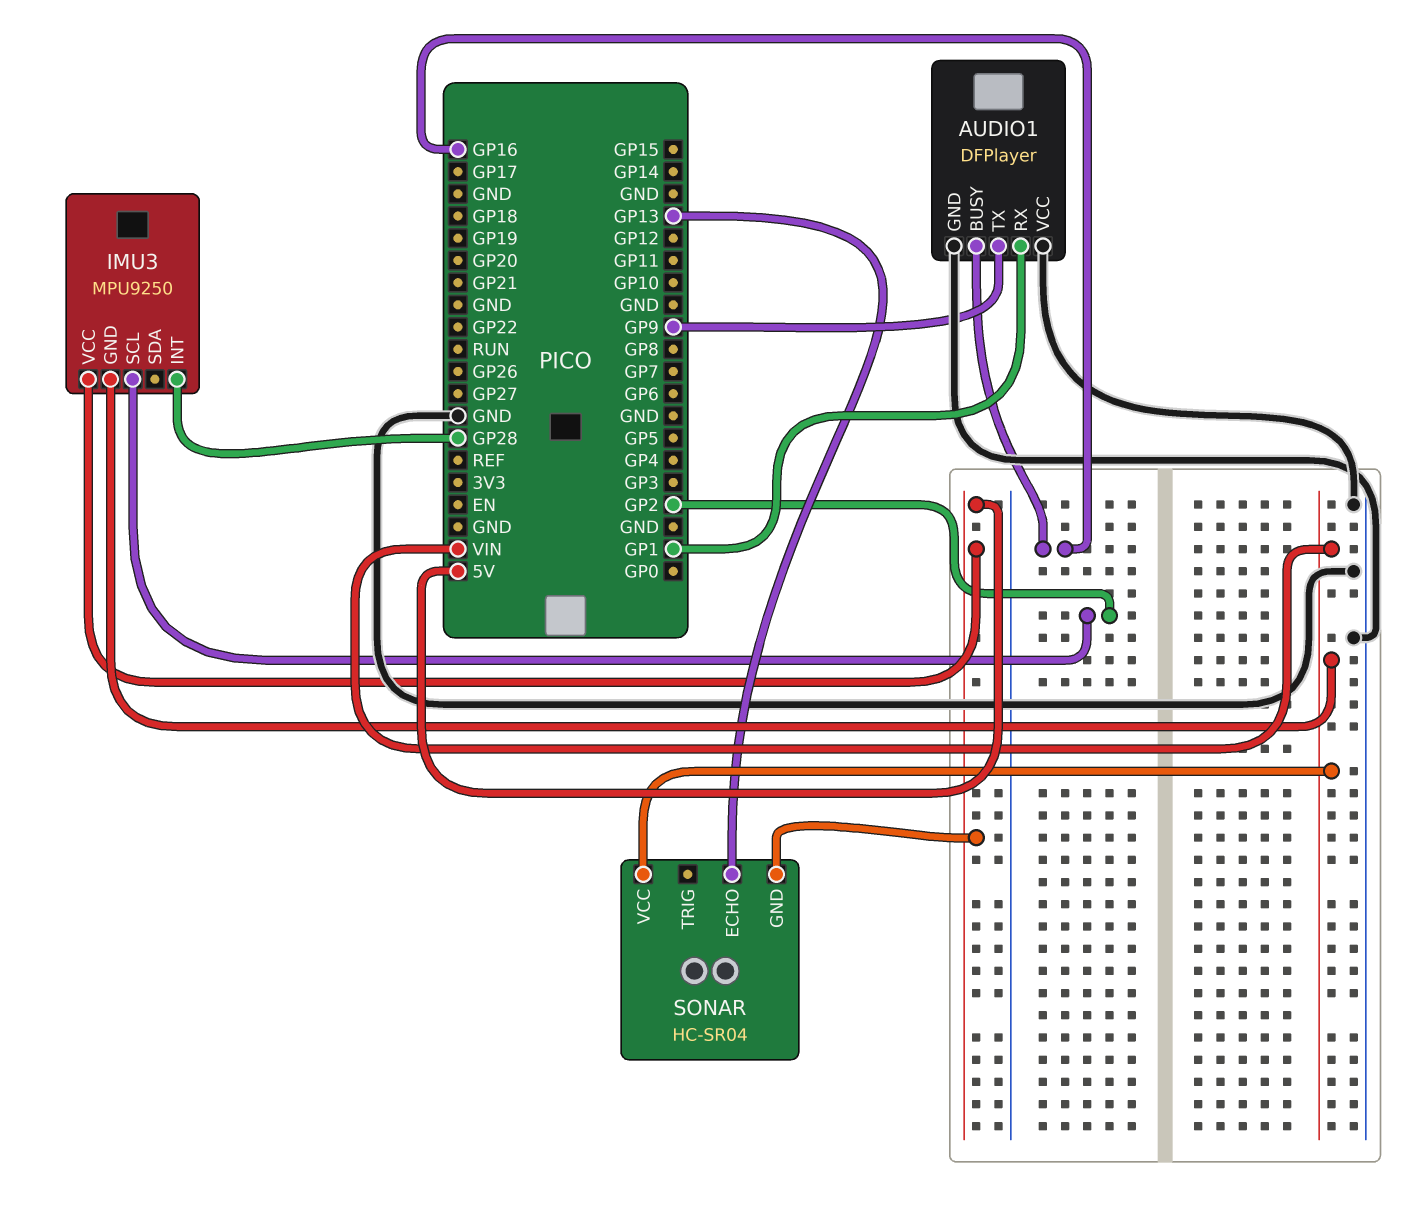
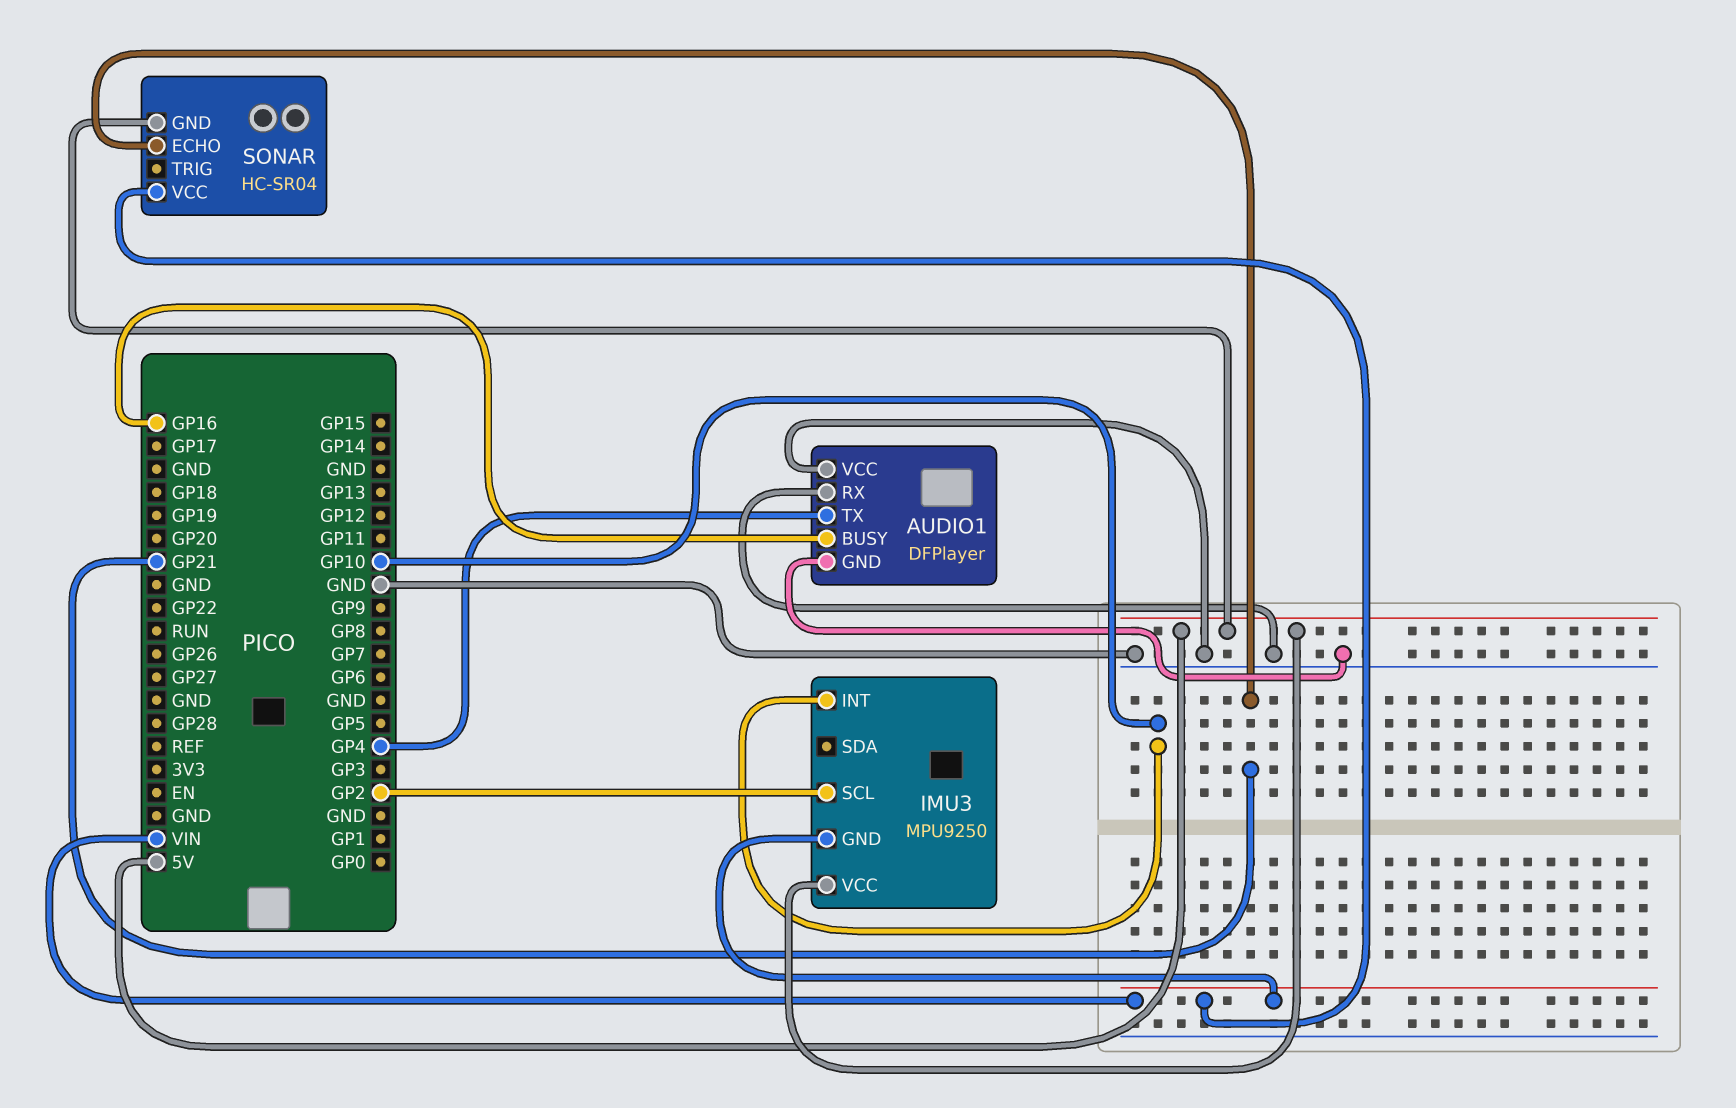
AUDIO1 pin RX: GP1 -> GND
AUDIO1 pin TX: GP9 -> GP4
IMU3 pin INT: GP28 -> GP10
SONAR pin ECHO: GP13 -> GP21

